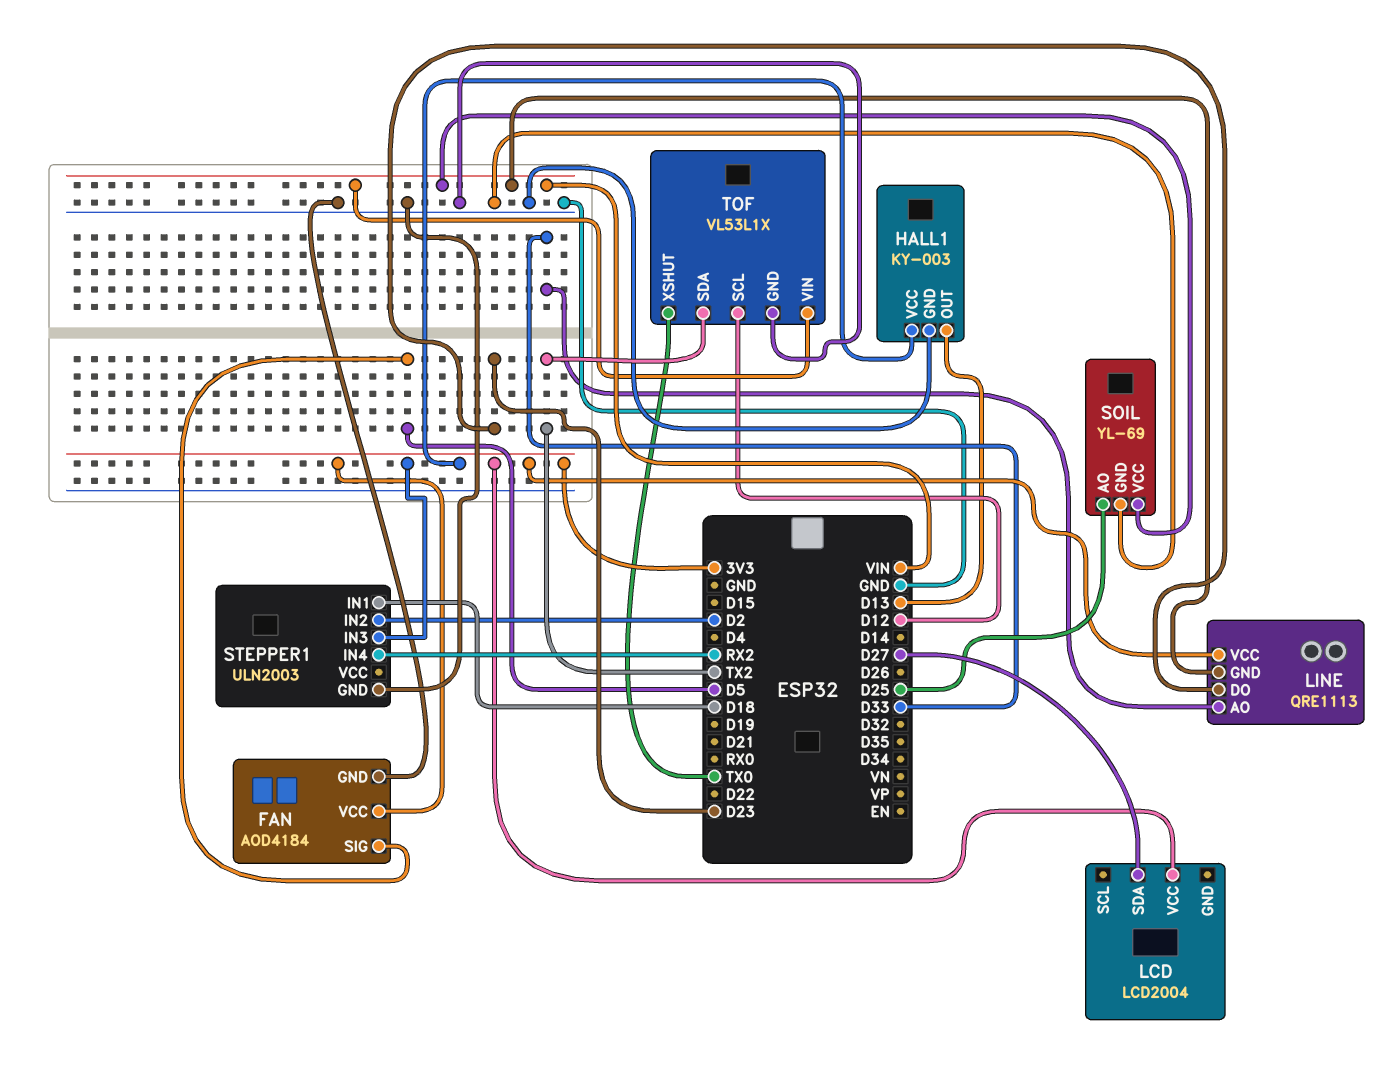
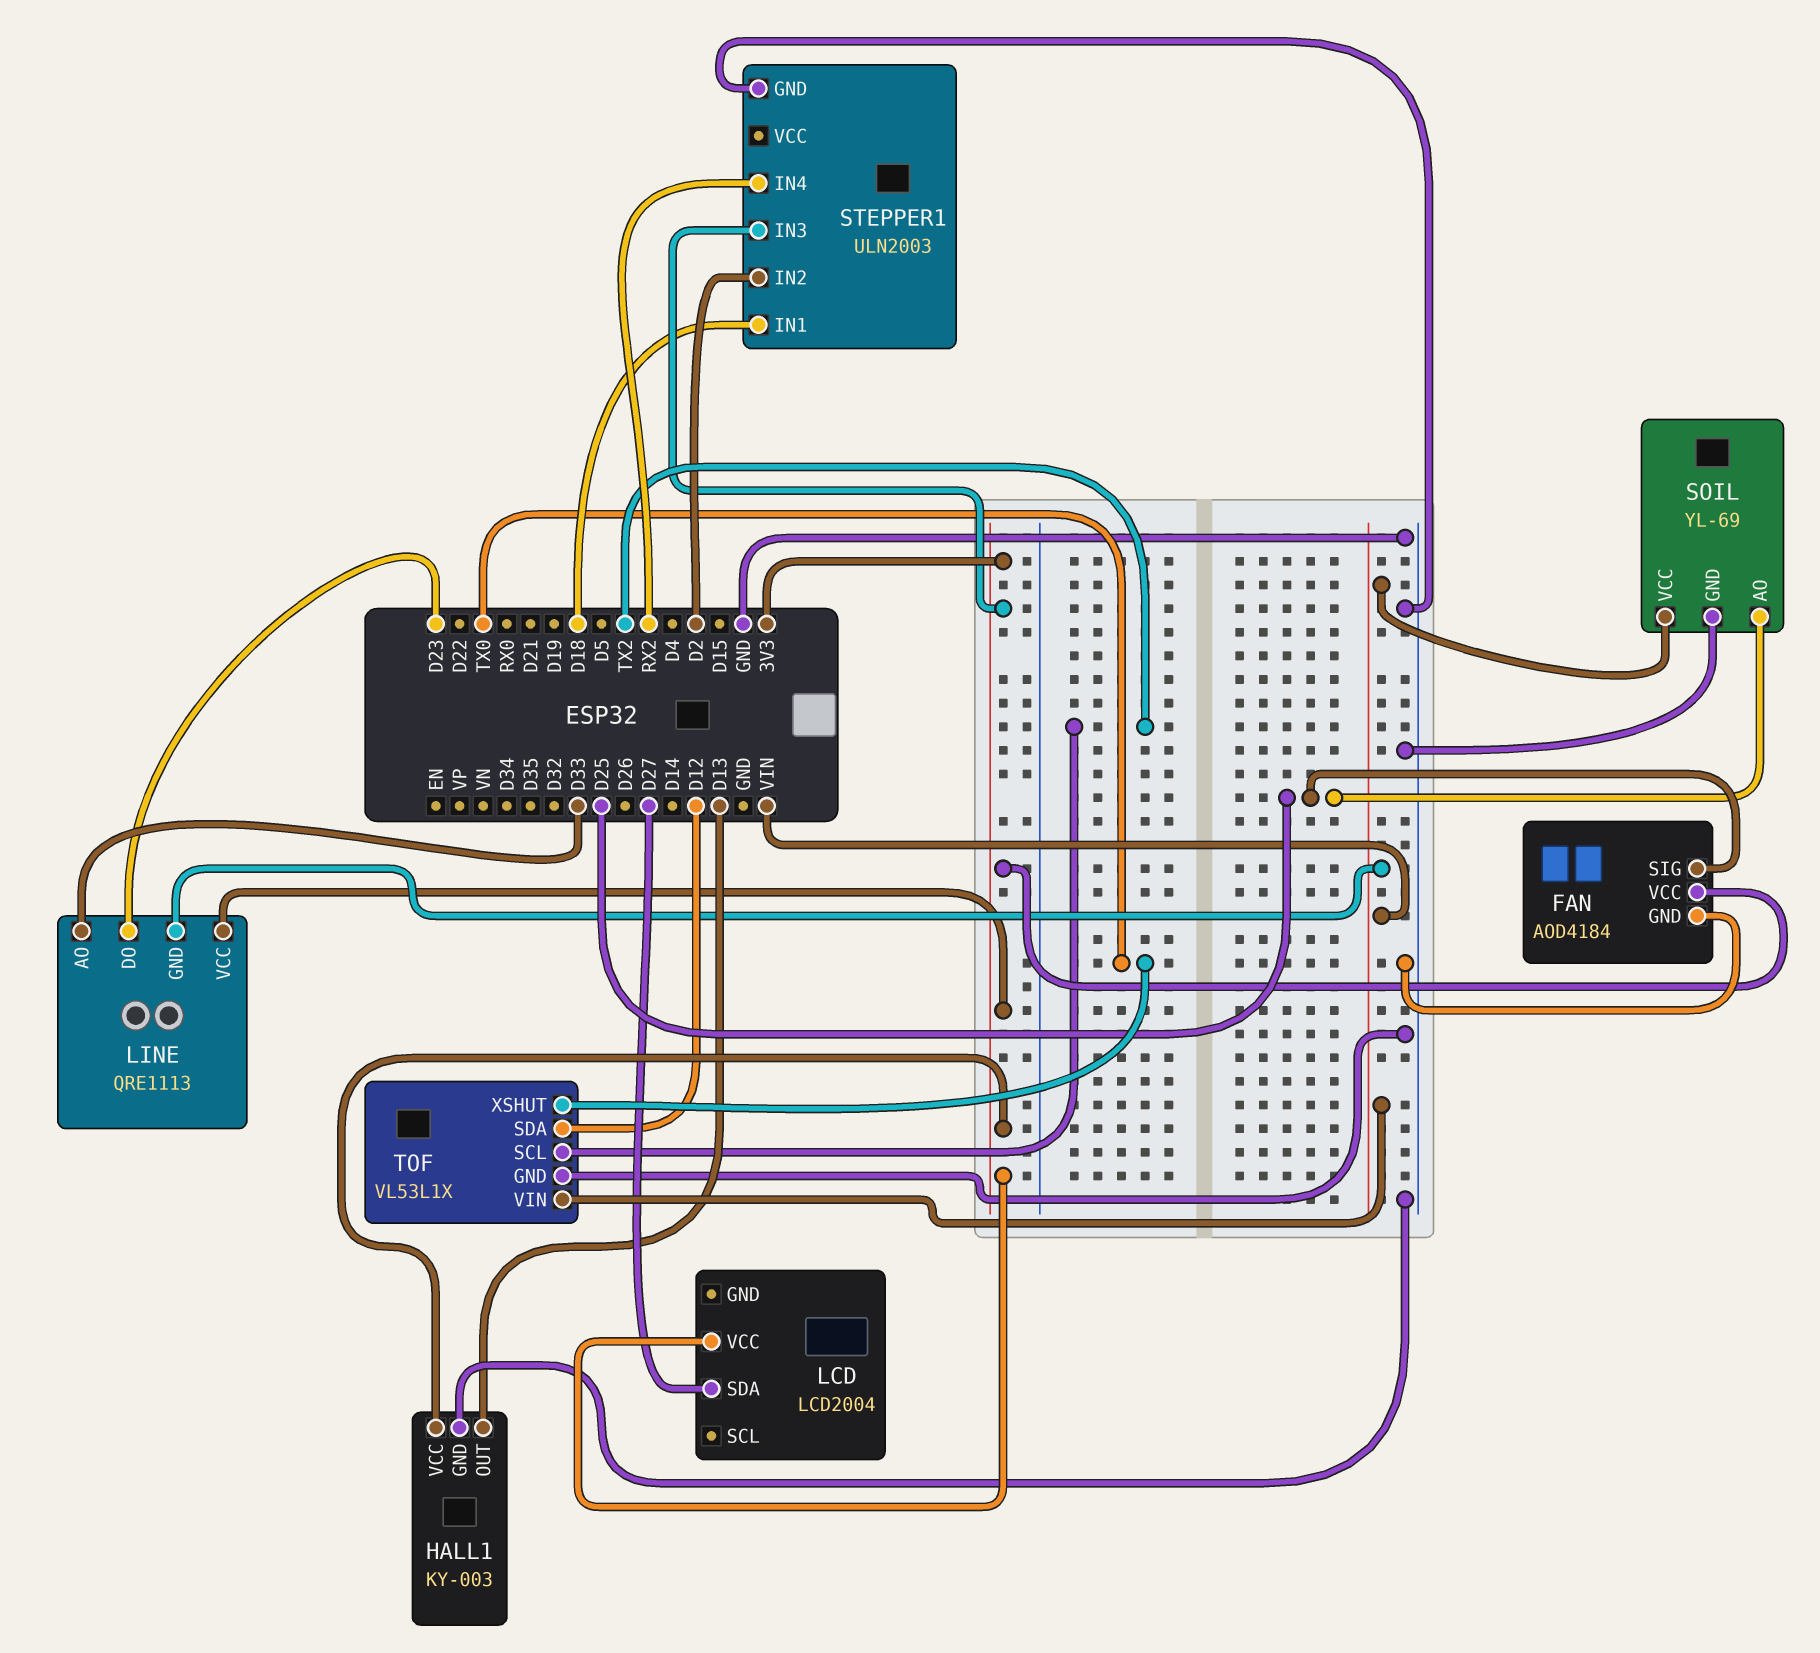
FAN pin SIG: D5 -> D25
TOF pin SCL: D12 -> TX2
TOF pin SDA: TX2 -> D12

